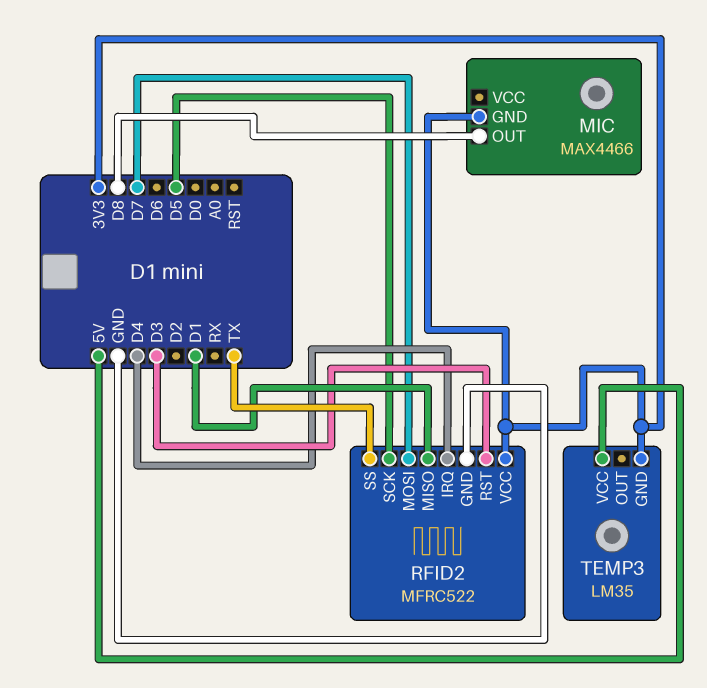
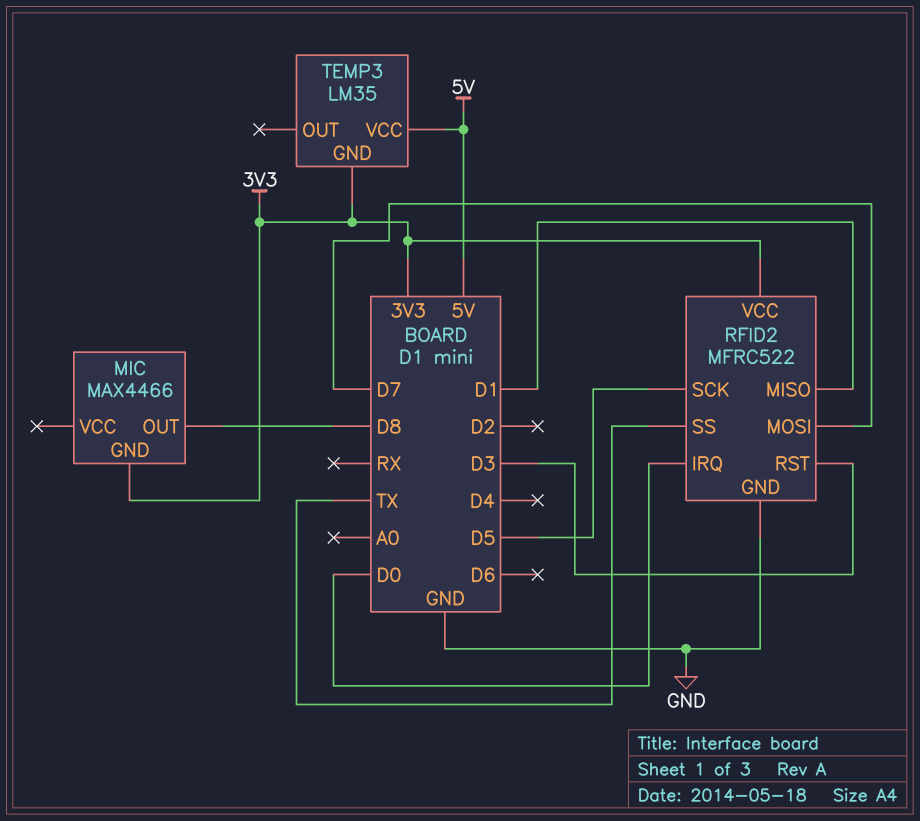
RFID2 pin IRQ: D4 -> D0

